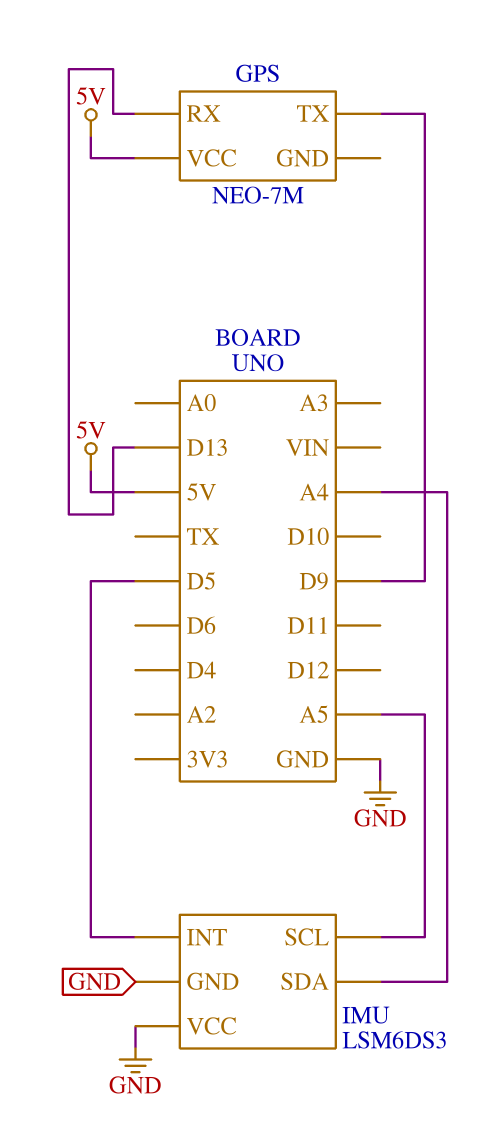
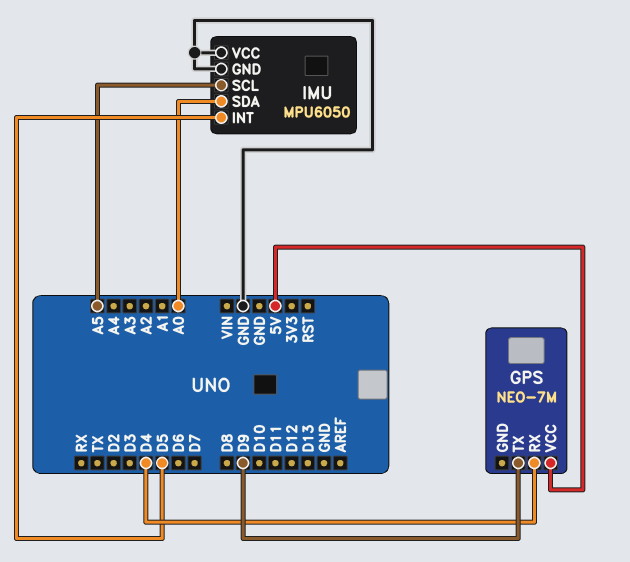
GPS pin RX: D13 -> D4
IMU: LSM6DS3 -> MPU6050
IMU pin SDA: A4 -> A0

